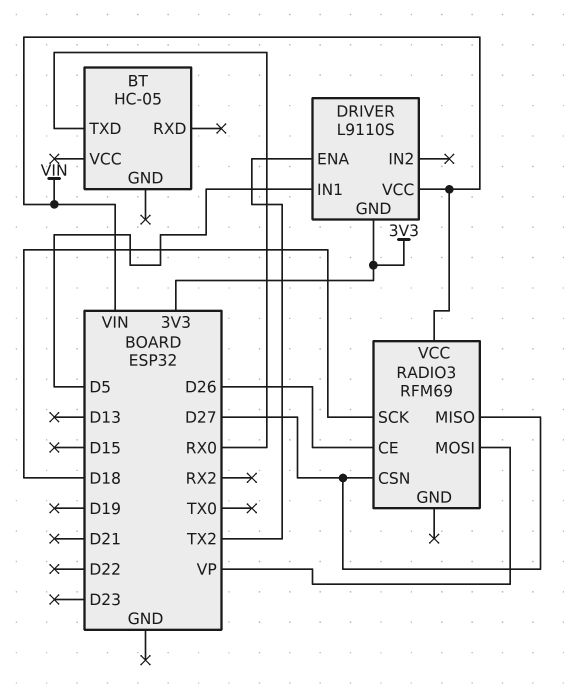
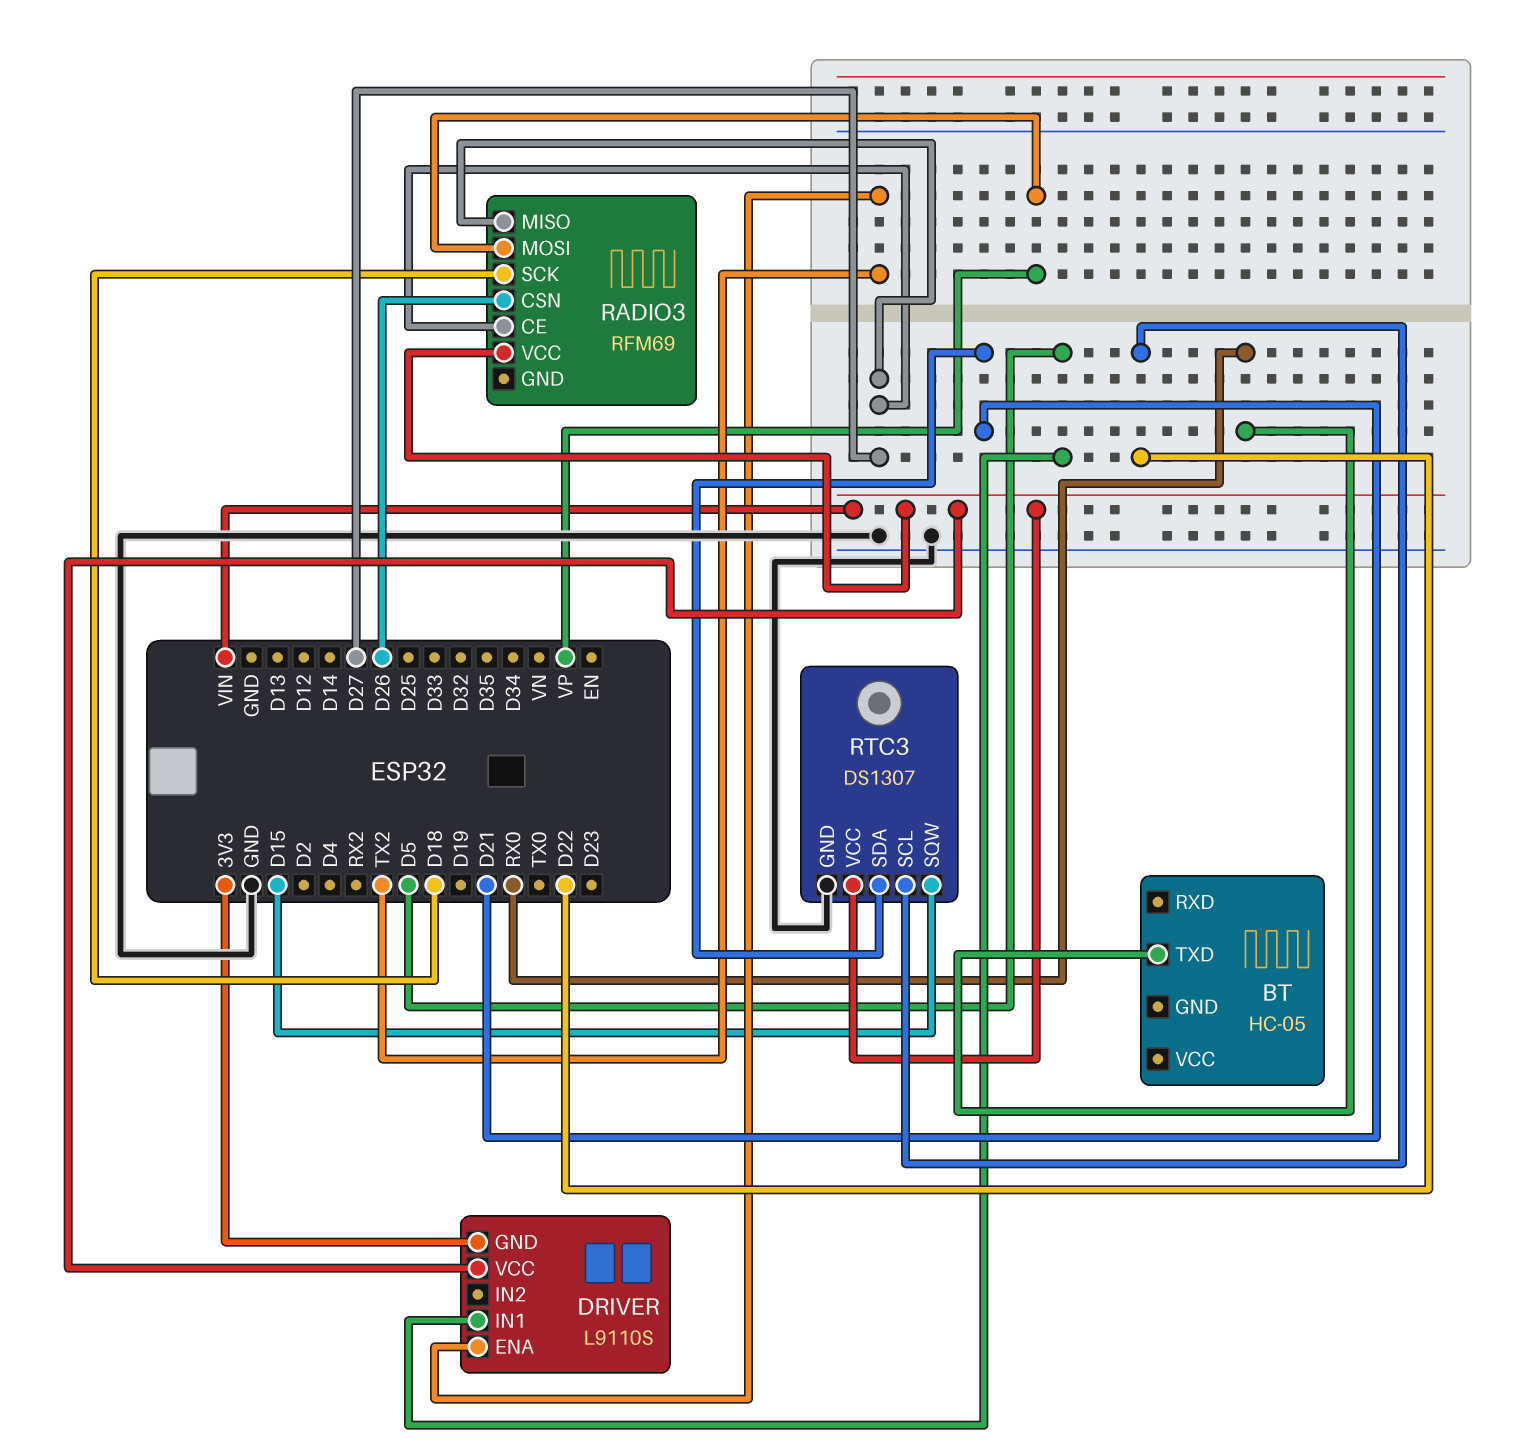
RADIO3 pin CE: D26 -> D27
RADIO3 pin CSN: D27 -> D26
RTC3: none -> DS1307
RTC3 pin GND: none -> GND
RTC3 pin SCL: none -> D22
RTC3 pin SDA: none -> D21
RTC3 pin SQW: none -> D15
RTC3 pin VCC: none -> VIN

